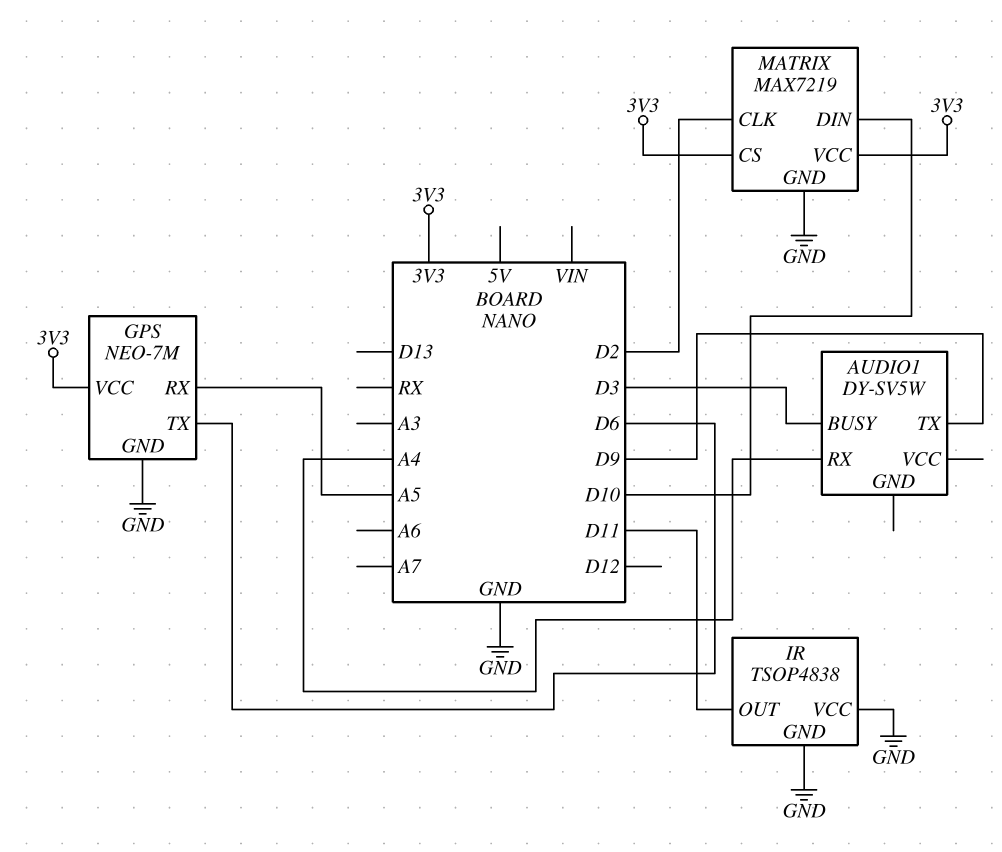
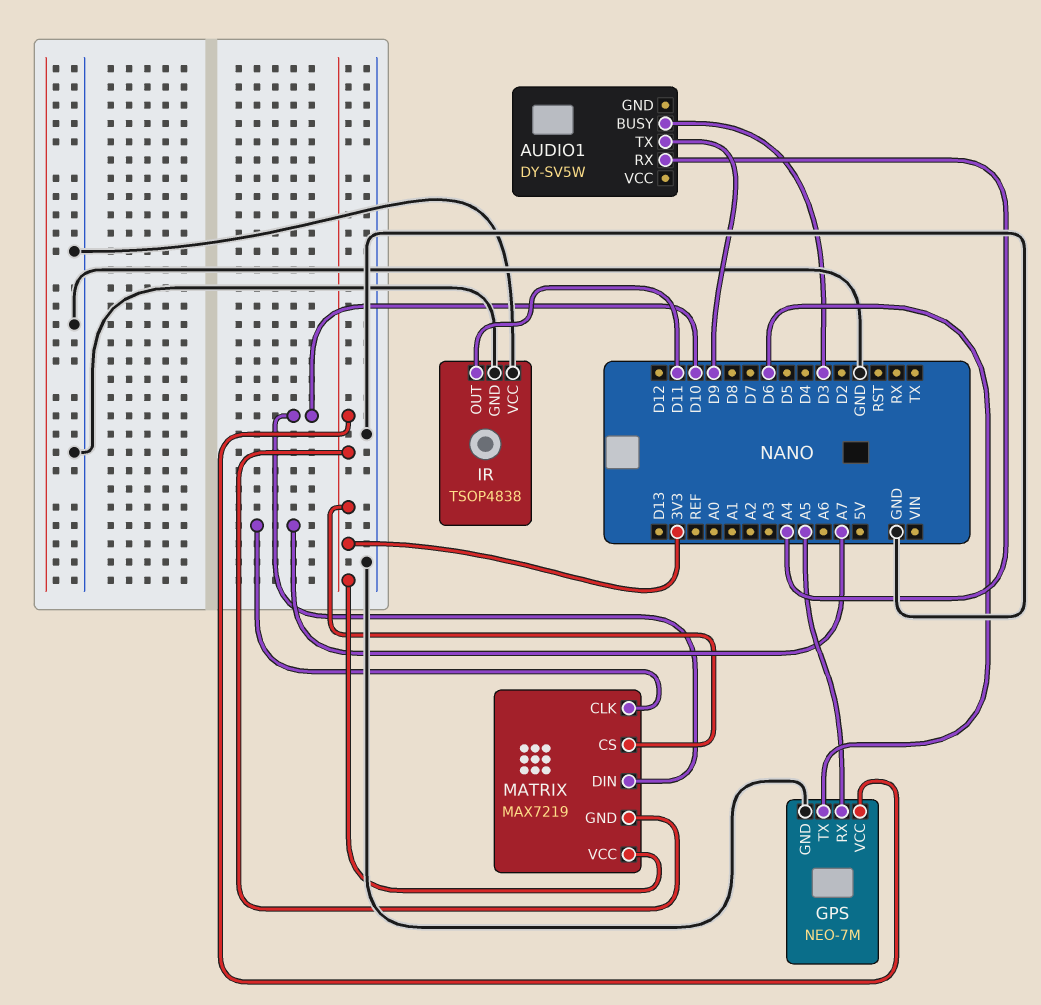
MATRIX pin CLK: D2 -> A7
MATRIX pin GND: GND -> 3V3

